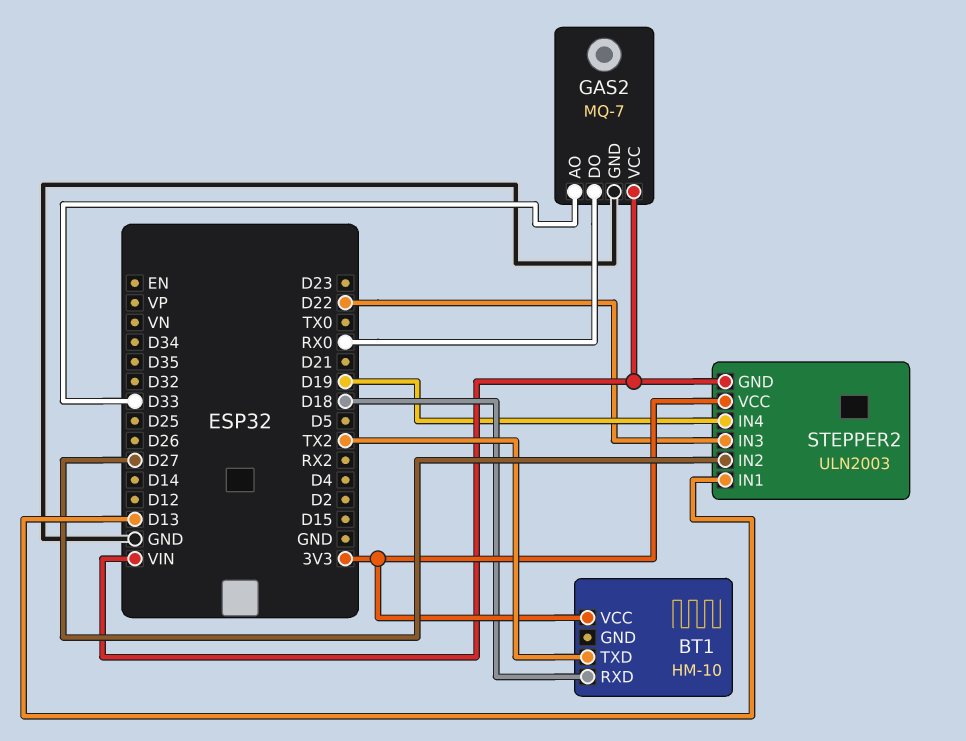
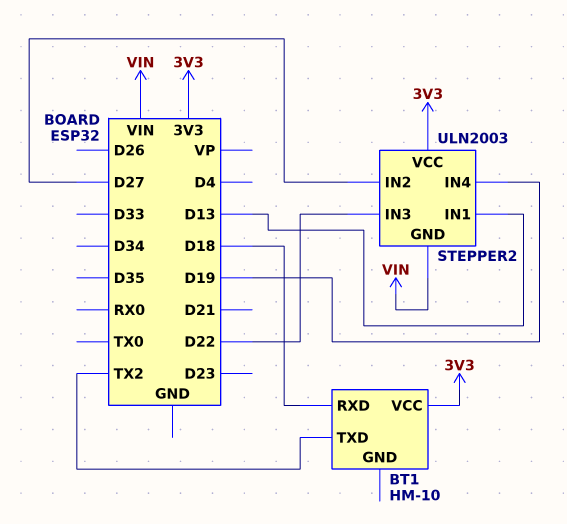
GAS2: MQ-7 -> none
GAS2 pin AO: D33 -> none
GAS2 pin DO: RX0 -> none
GAS2 pin GND: GND -> none
GAS2 pin VCC: VIN -> none

